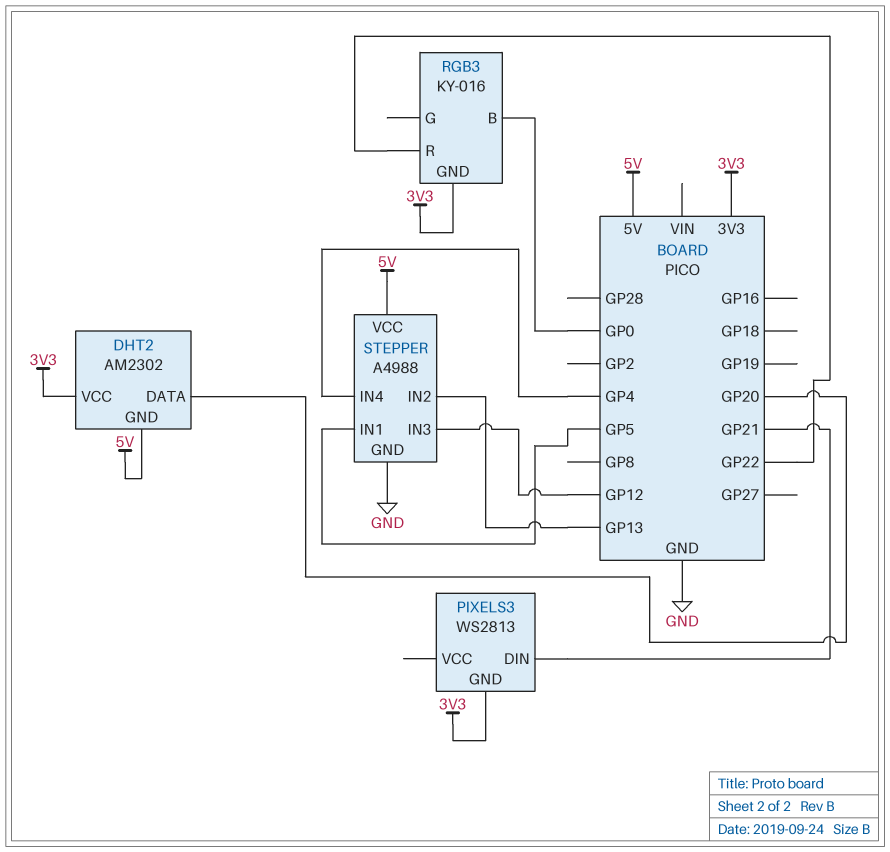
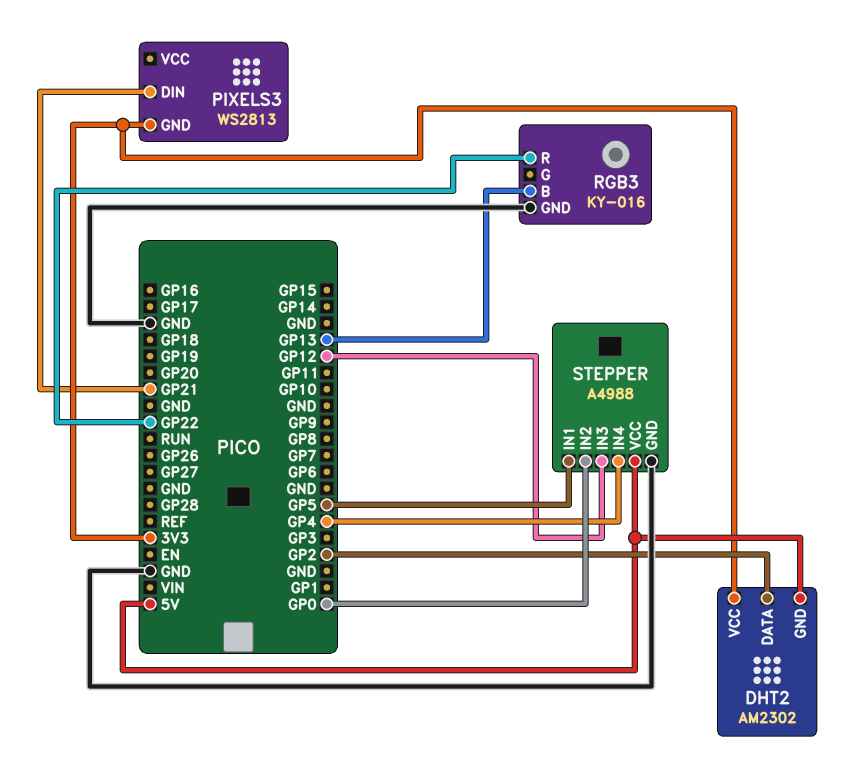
DHT2 pin DATA: GP20 -> GP2
RGB3 pin B: GP0 -> GP13
RGB3 pin GND: 3V3 -> GND
STEPPER pin IN2: GP13 -> GP0

